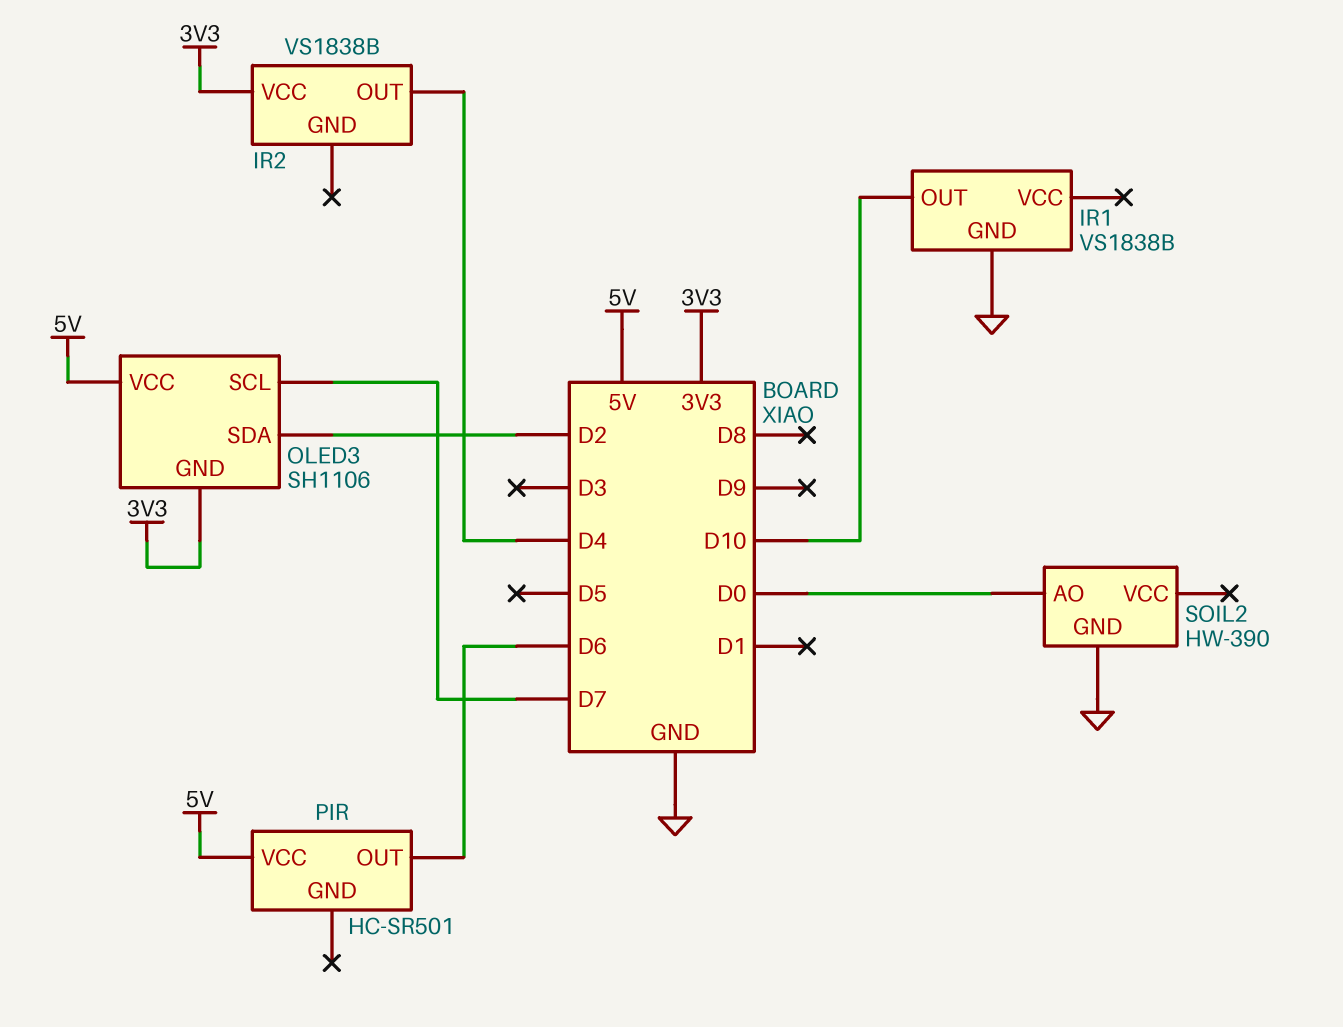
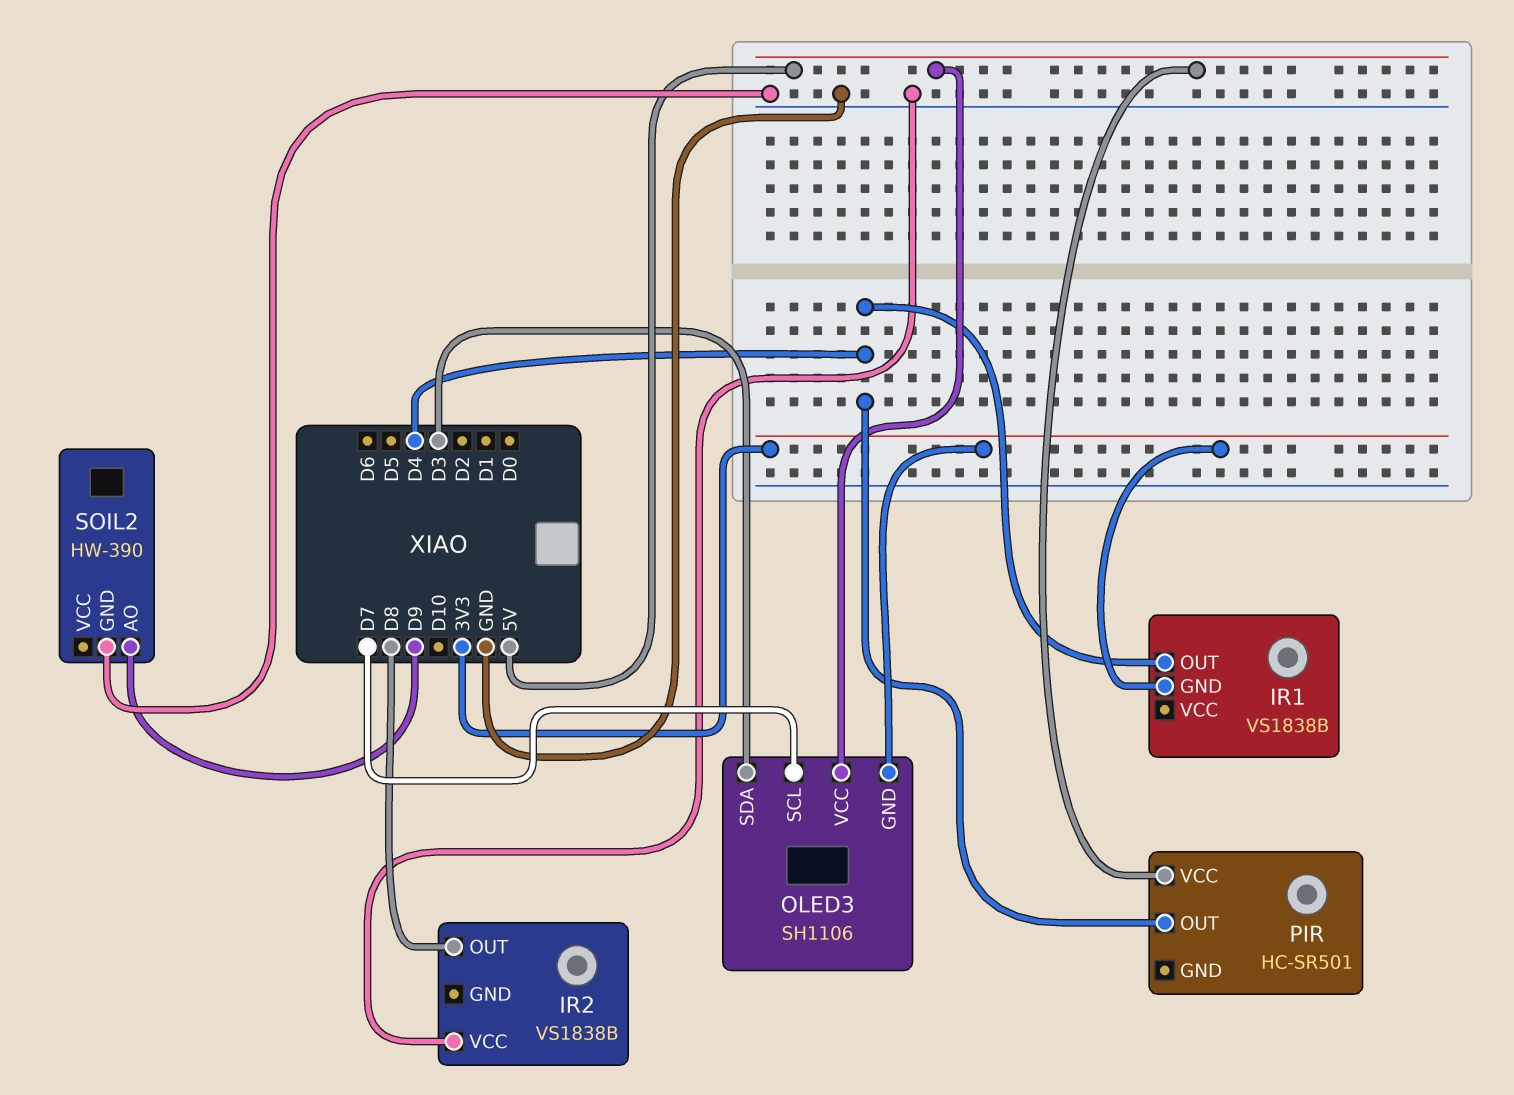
IR1 pin GND: GND -> 3V3
IR1 pin OUT: D10 -> D4
IR2 pin OUT: D4 -> D8
IR2 pin VCC: 3V3 -> GND
OLED3 pin SDA: D2 -> D3
PIR pin OUT: D6 -> D4
SOIL2 pin AO: D0 -> D9

